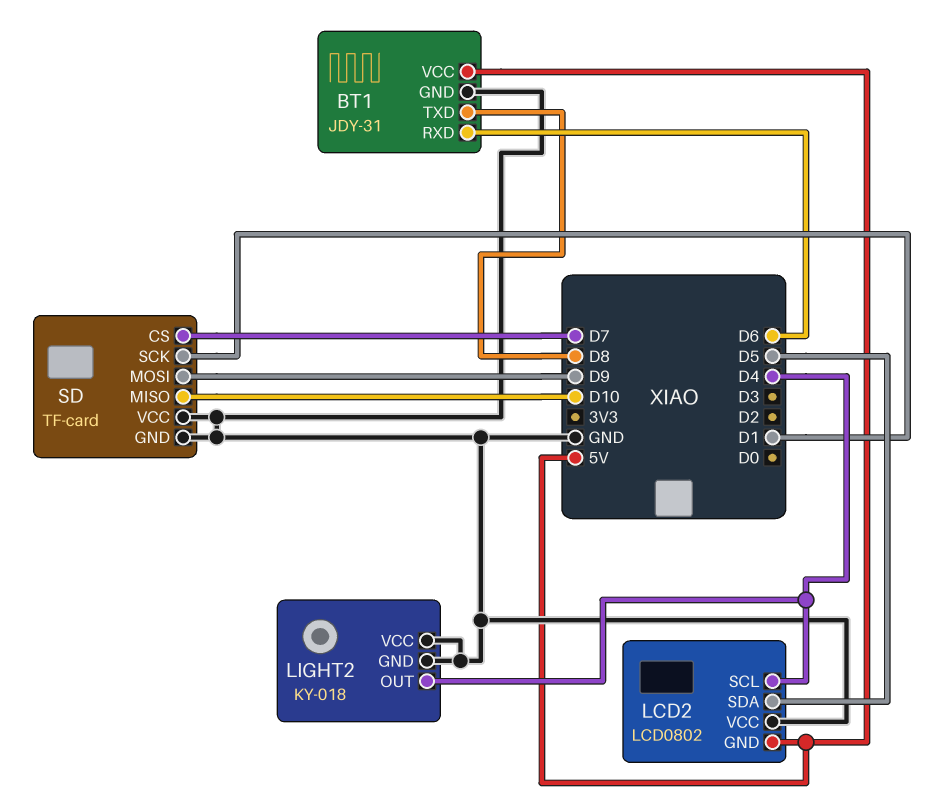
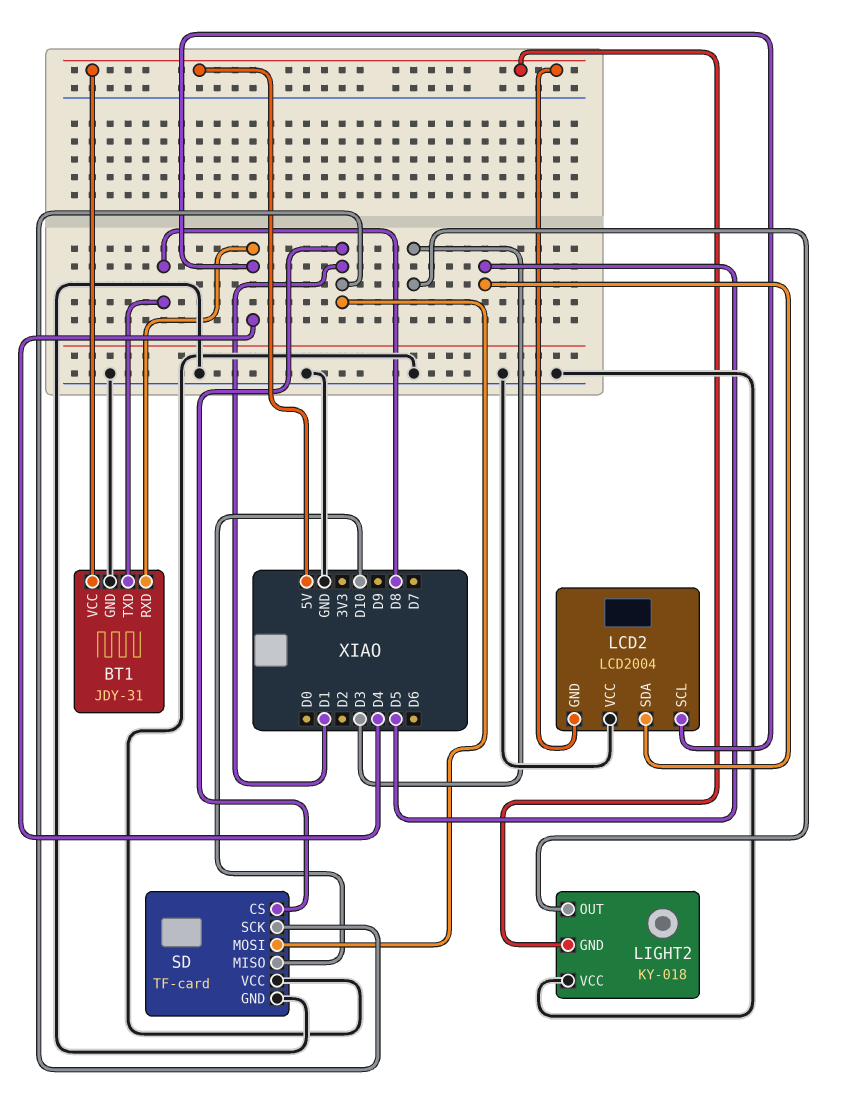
BT1 pin RXD: D6 -> D4
LCD2: LCD0802 -> LCD2004
LIGHT2 pin GND: GND -> 5V
LIGHT2 pin OUT: D4 -> D3
SD pin CS: D7 -> D1
SD pin MOSI: D9 -> D1

